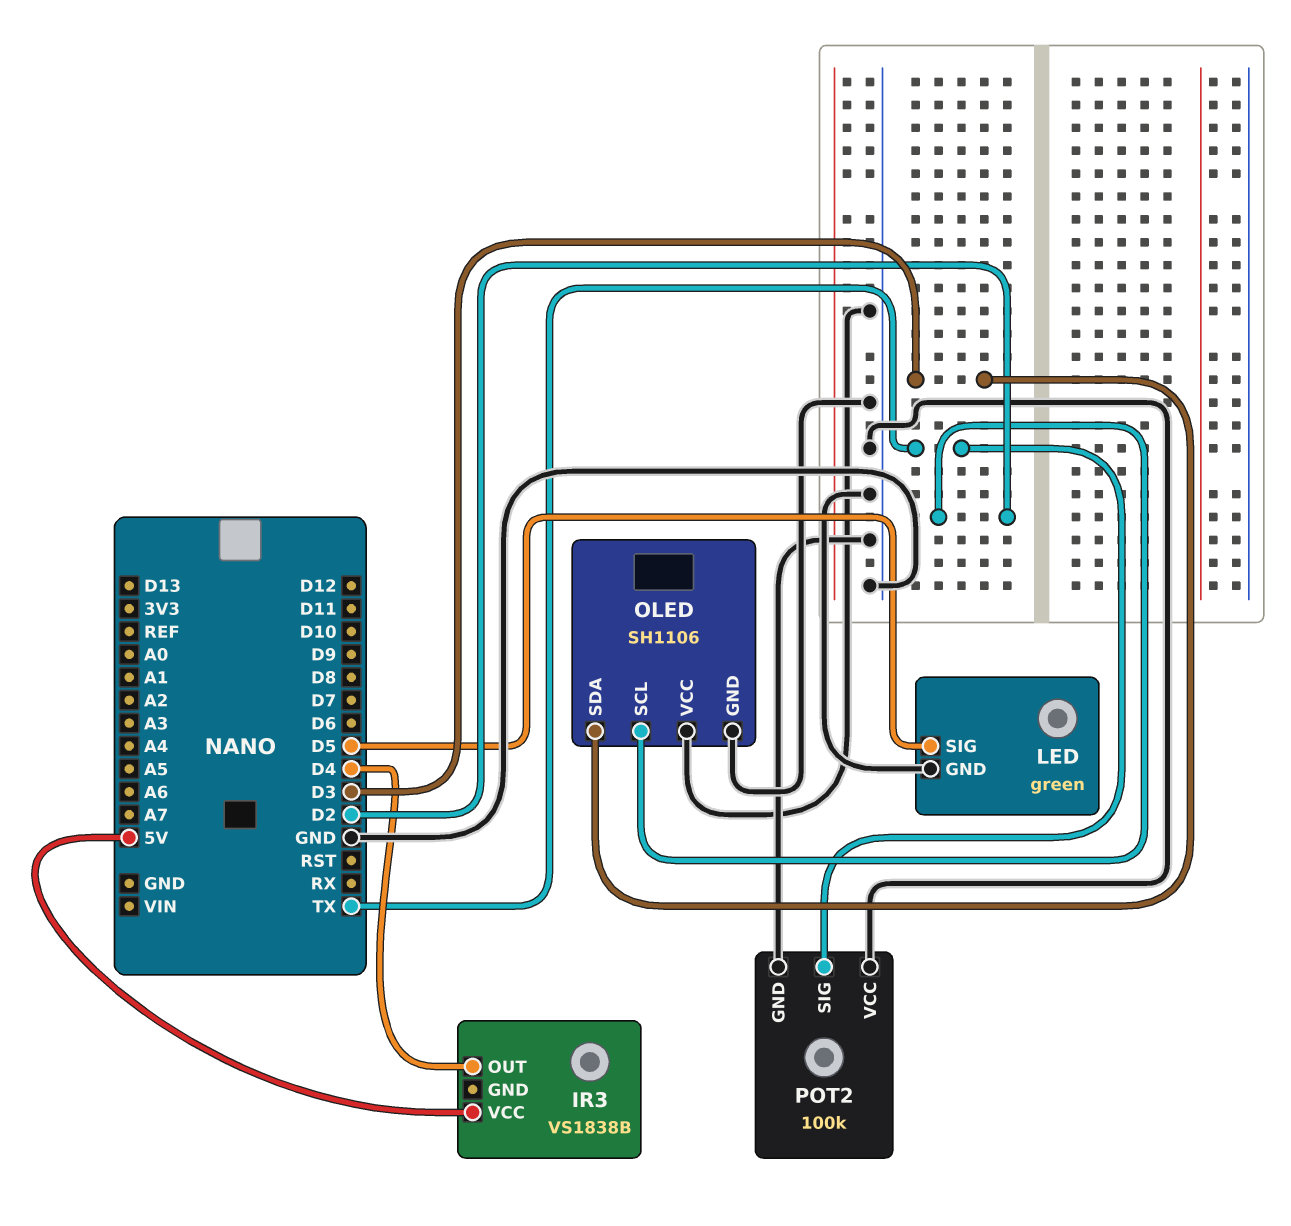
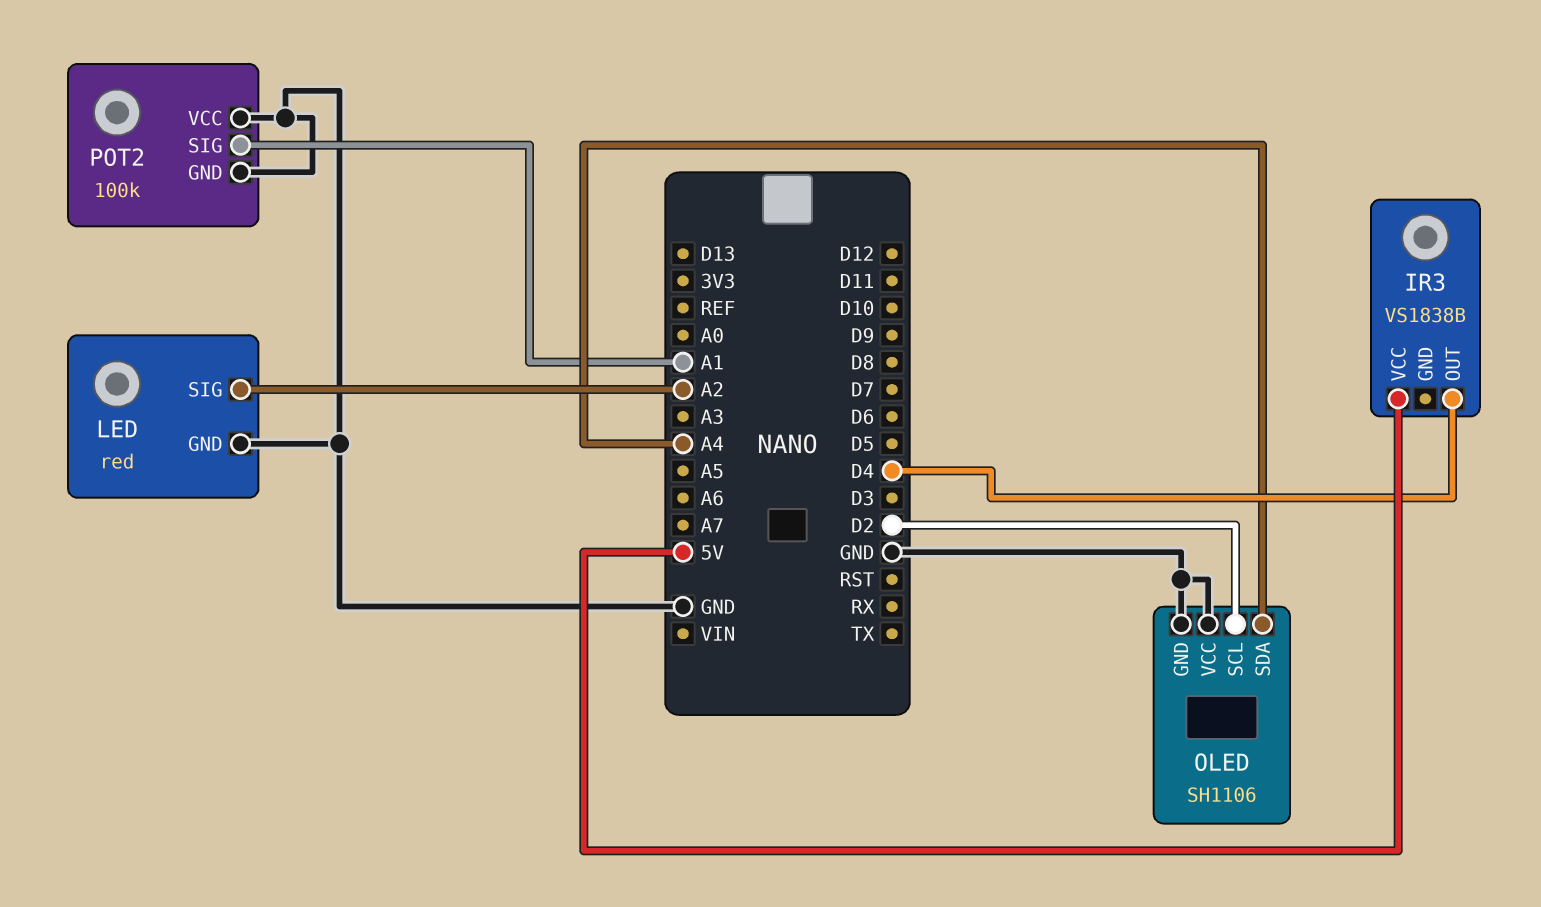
LED: green -> red
LED pin SIG: D5 -> A2
OLED pin SDA: D3 -> A4
POT2 pin SIG: TX -> A1

